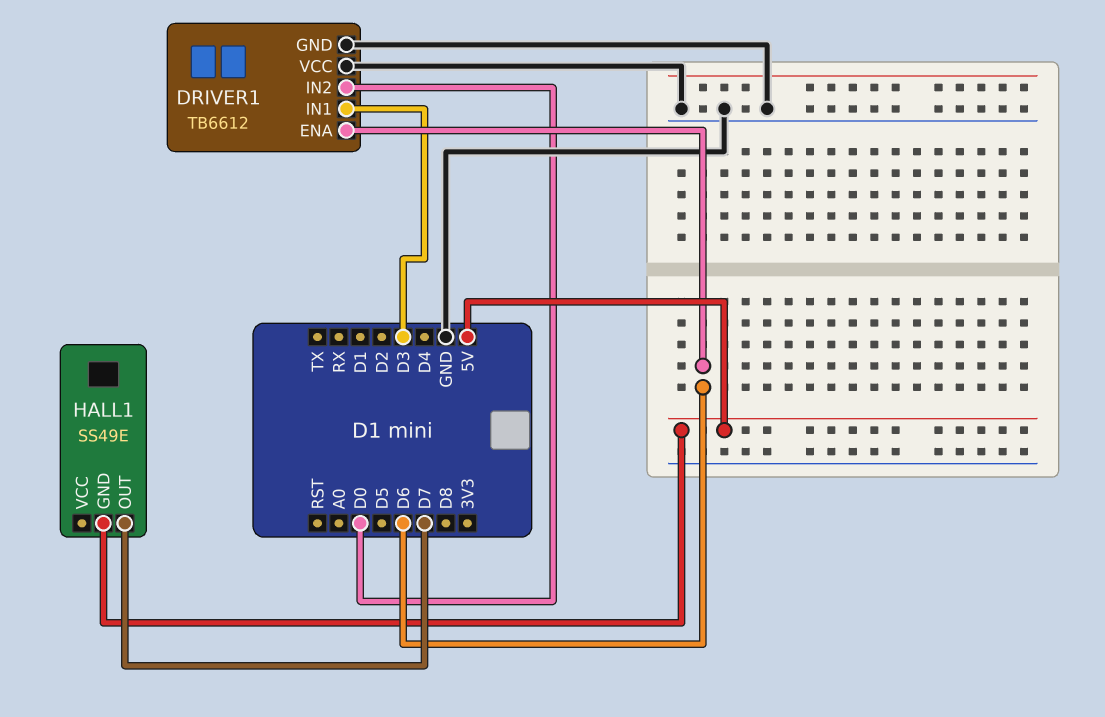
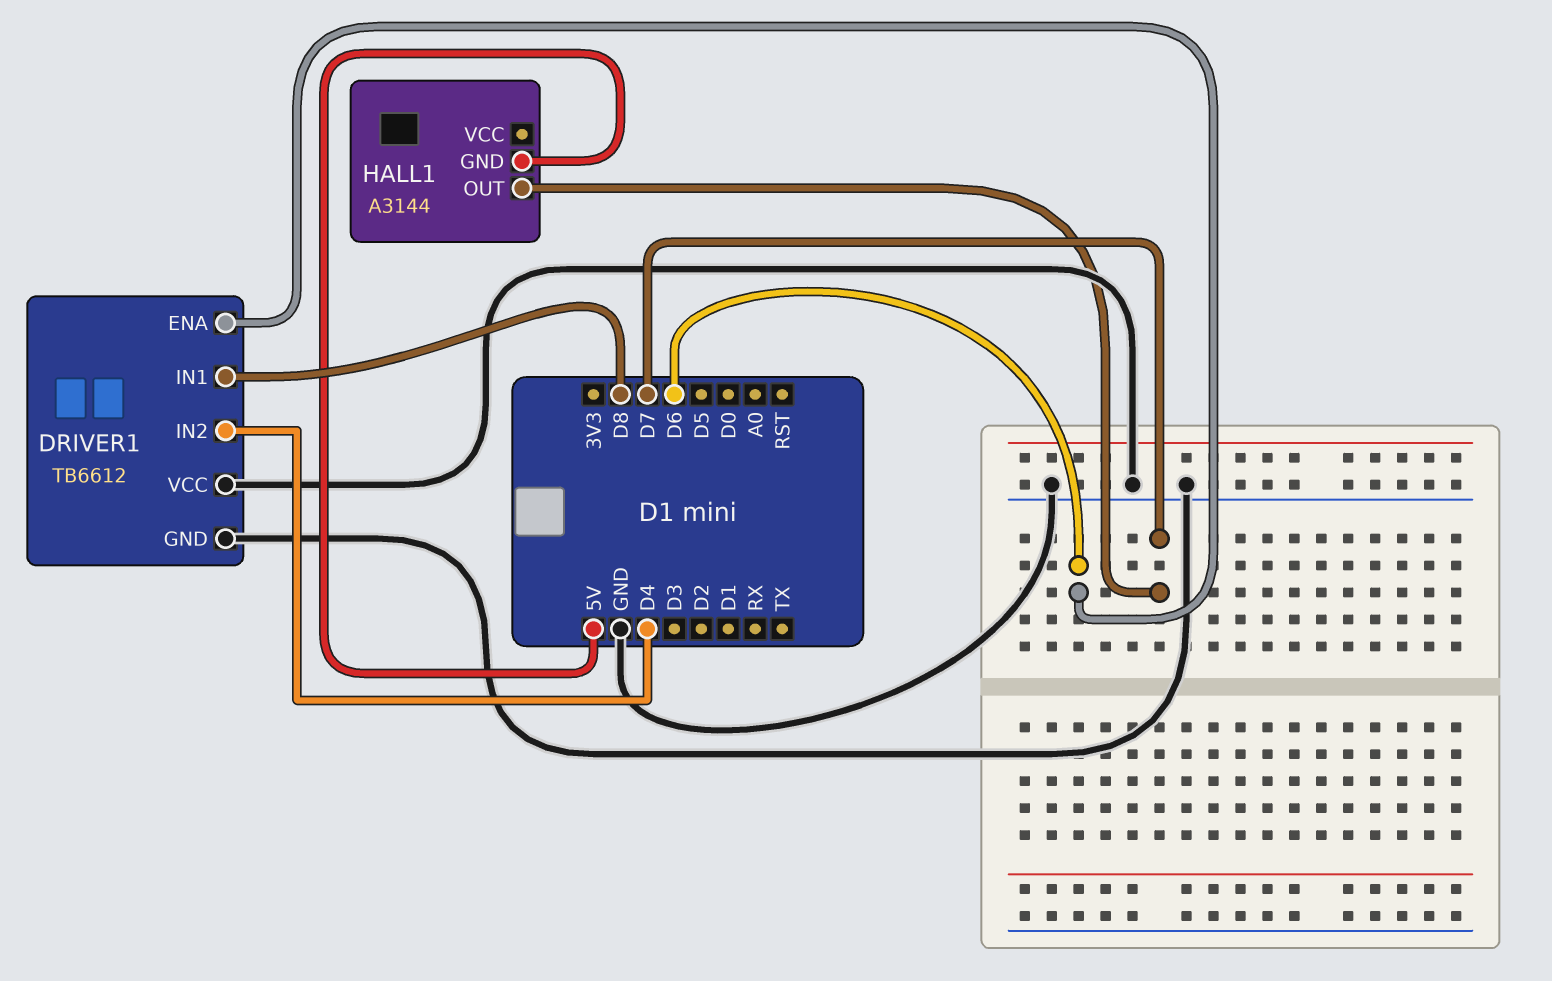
DRIVER1 pin IN1: D3 -> D8
DRIVER1 pin IN2: D0 -> D4
HALL1: SS49E -> A3144

